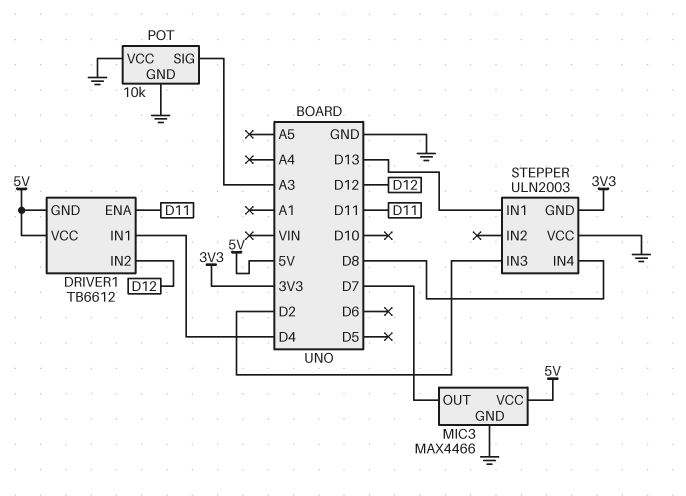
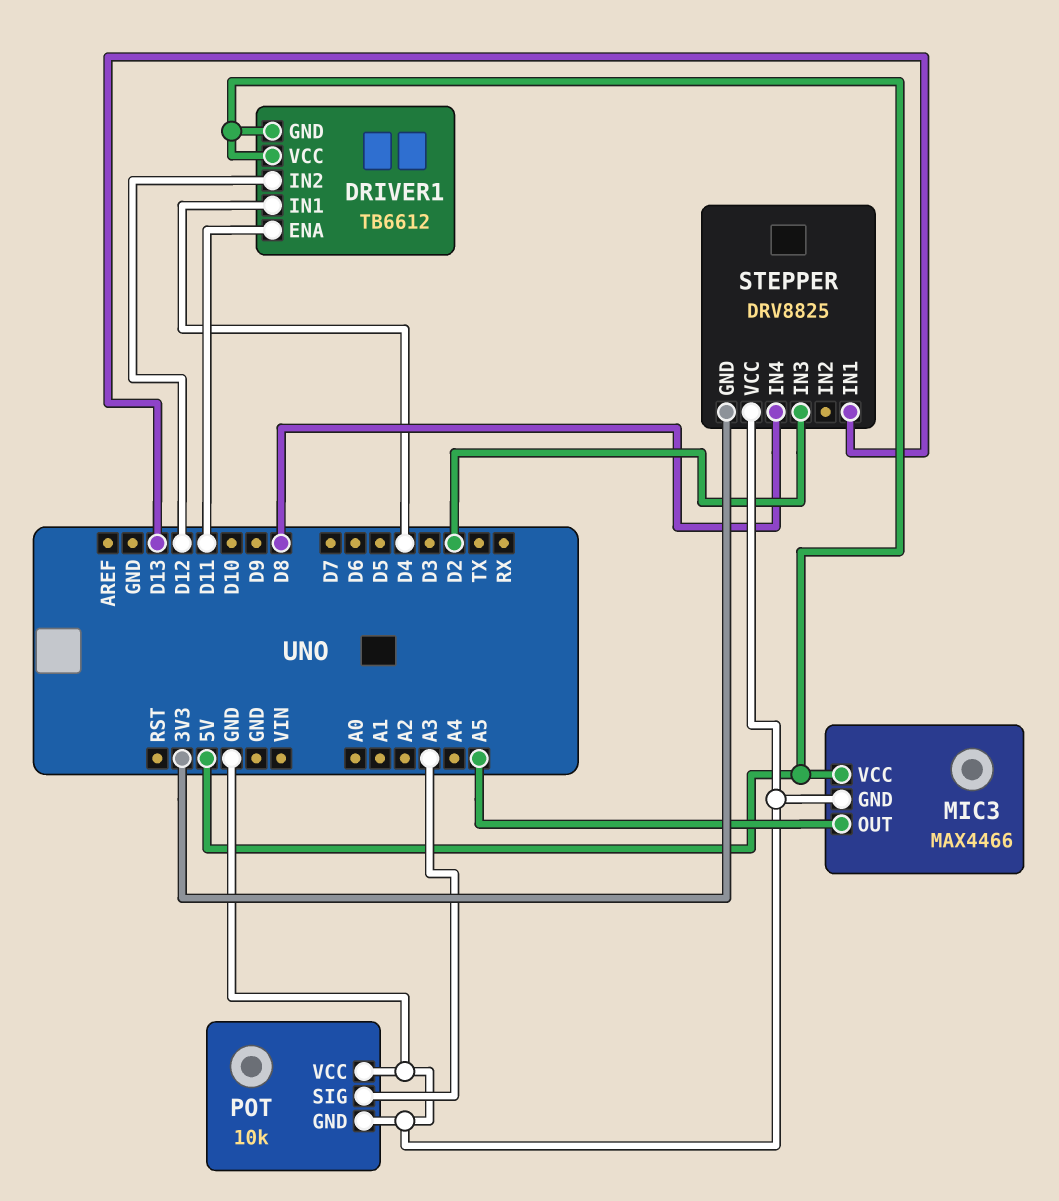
MIC3 pin OUT: D7 -> A5
STEPPER: ULN2003 -> DRV8825

